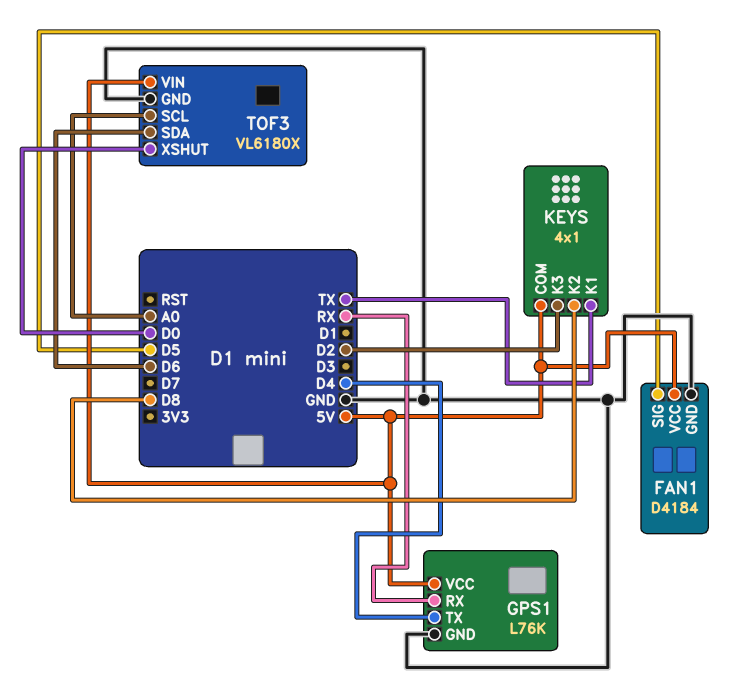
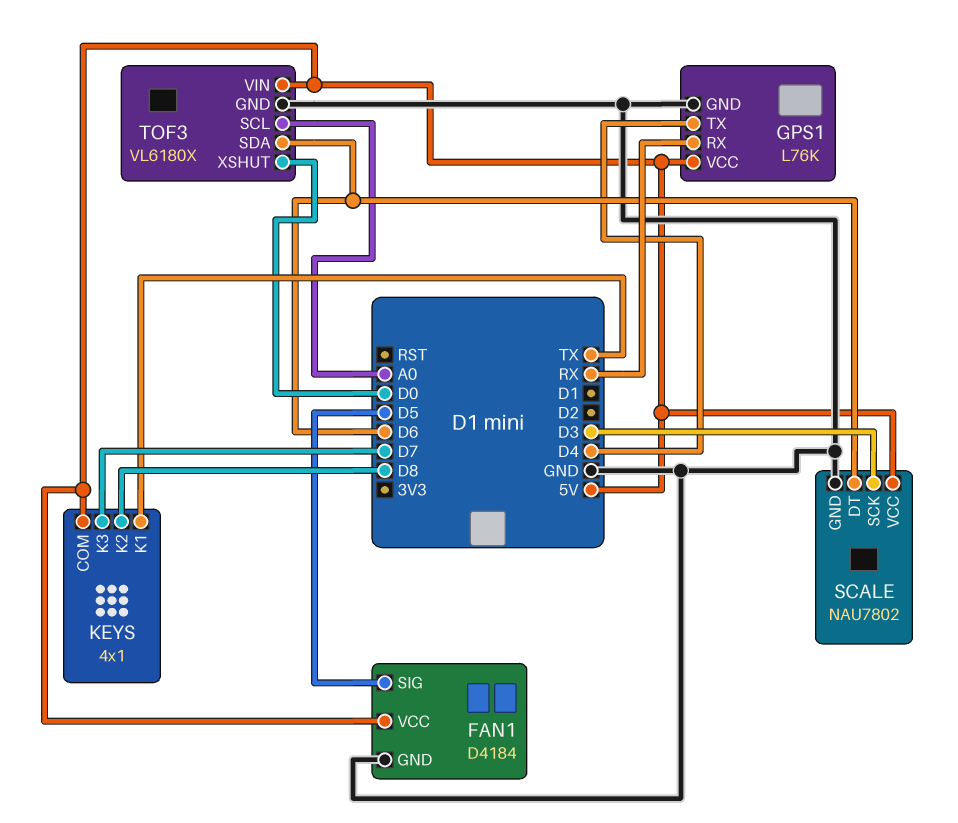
KEYS pin K3: D2 -> D7
SCALE: none -> NAU7802
SCALE pin DT: none -> D6
SCALE pin GND: none -> GND
SCALE pin SCK: none -> D3
SCALE pin VCC: none -> 5V

